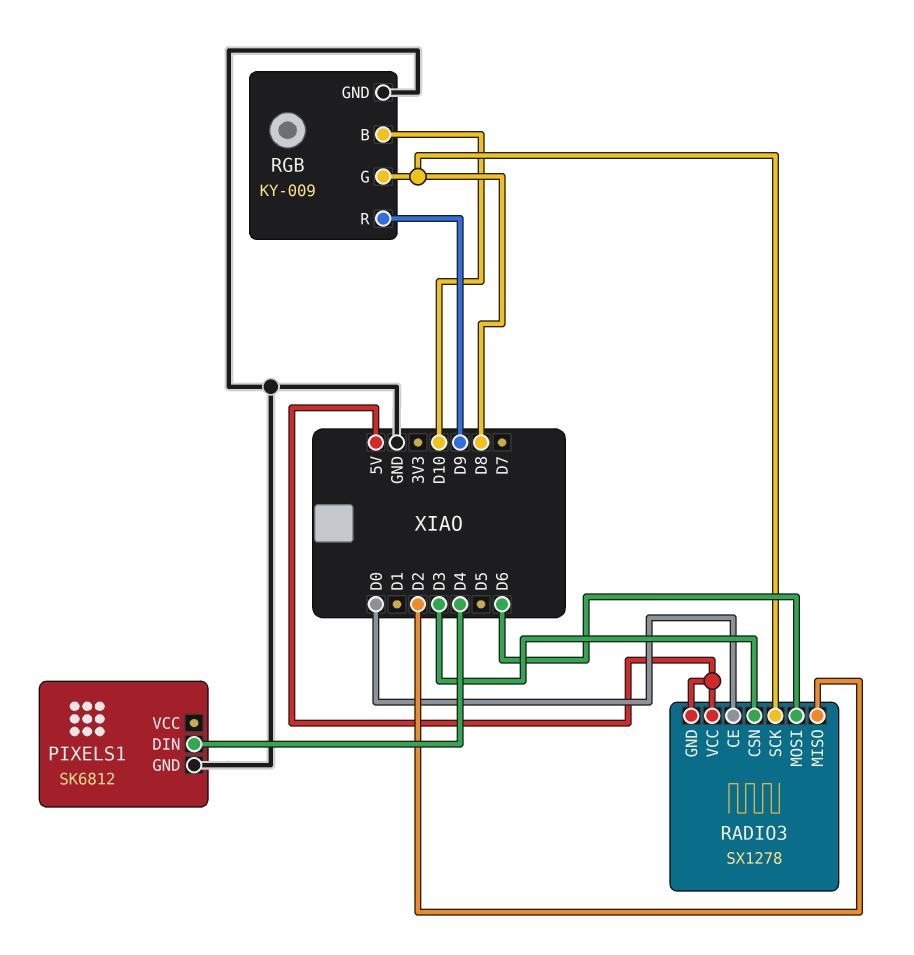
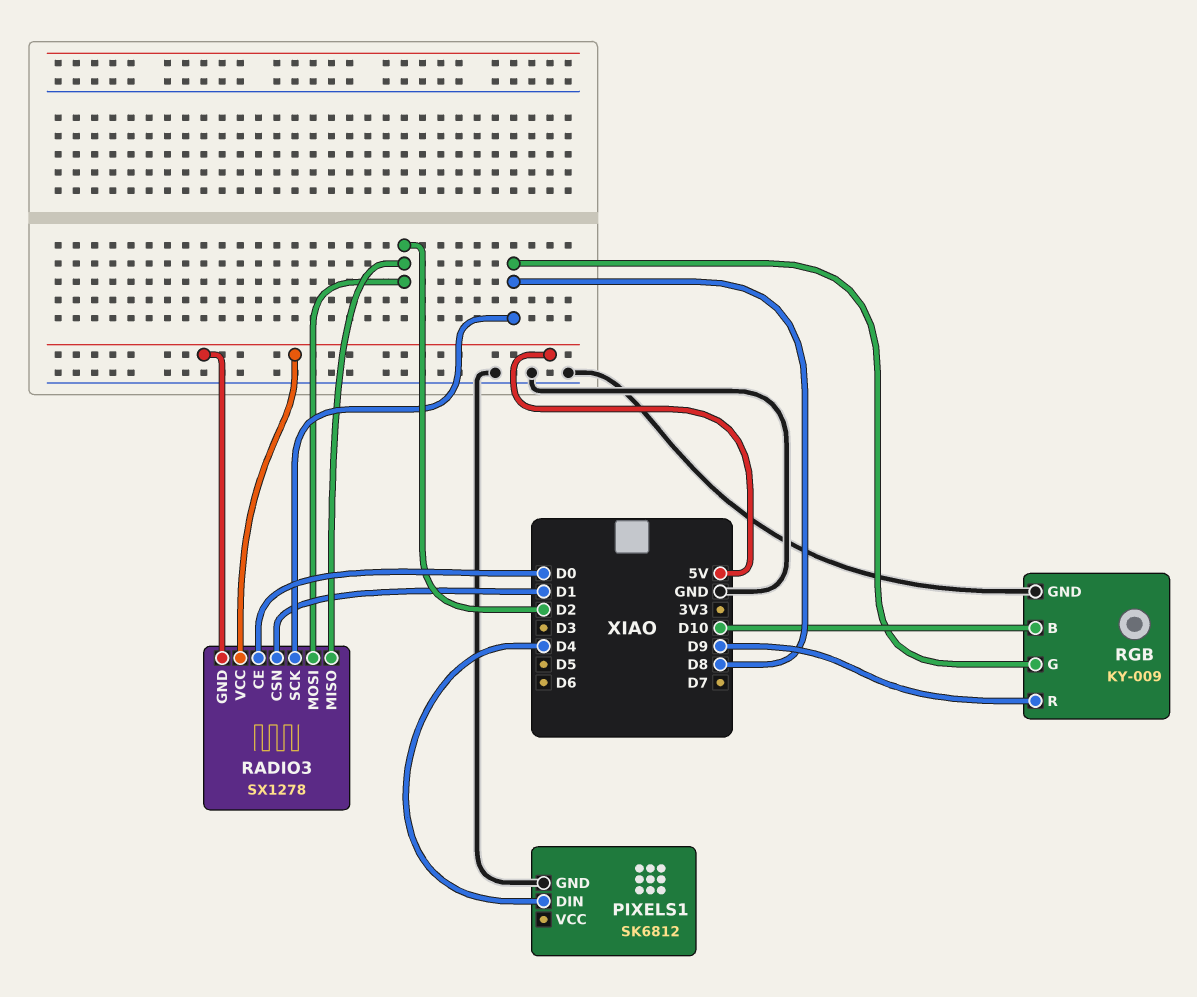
RADIO3 pin CSN: D3 -> D1
RADIO3 pin MOSI: D6 -> D2

